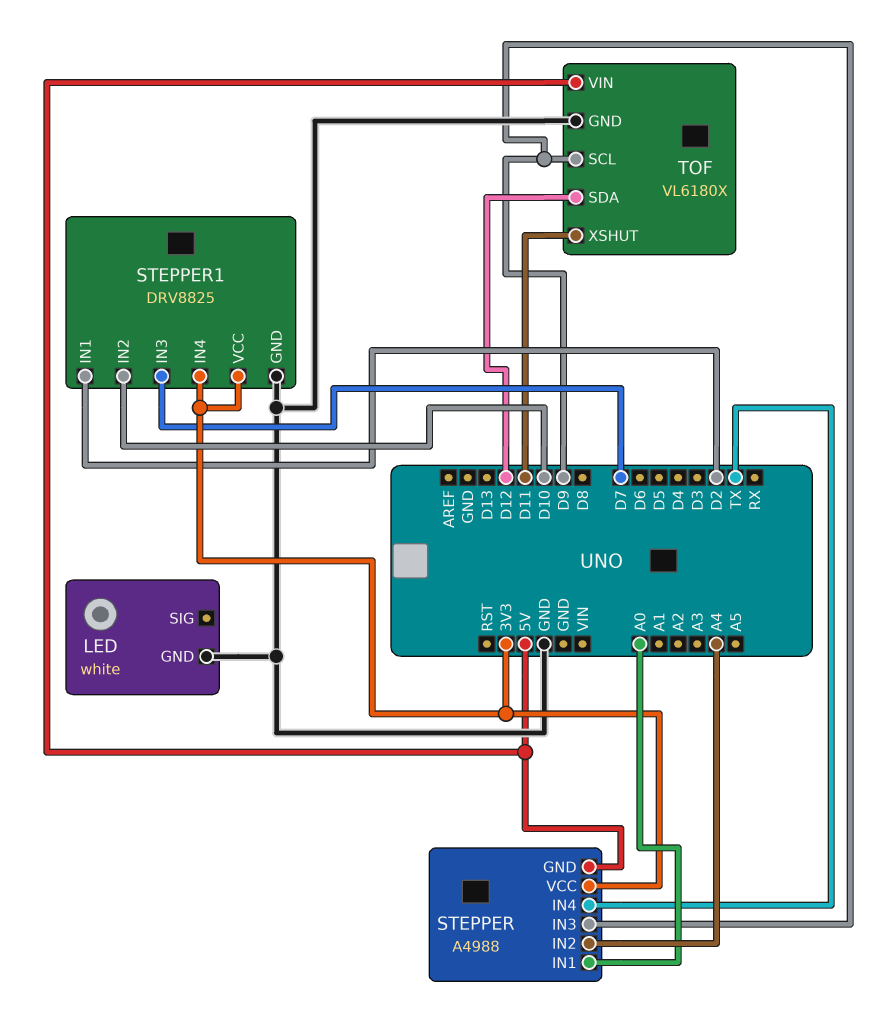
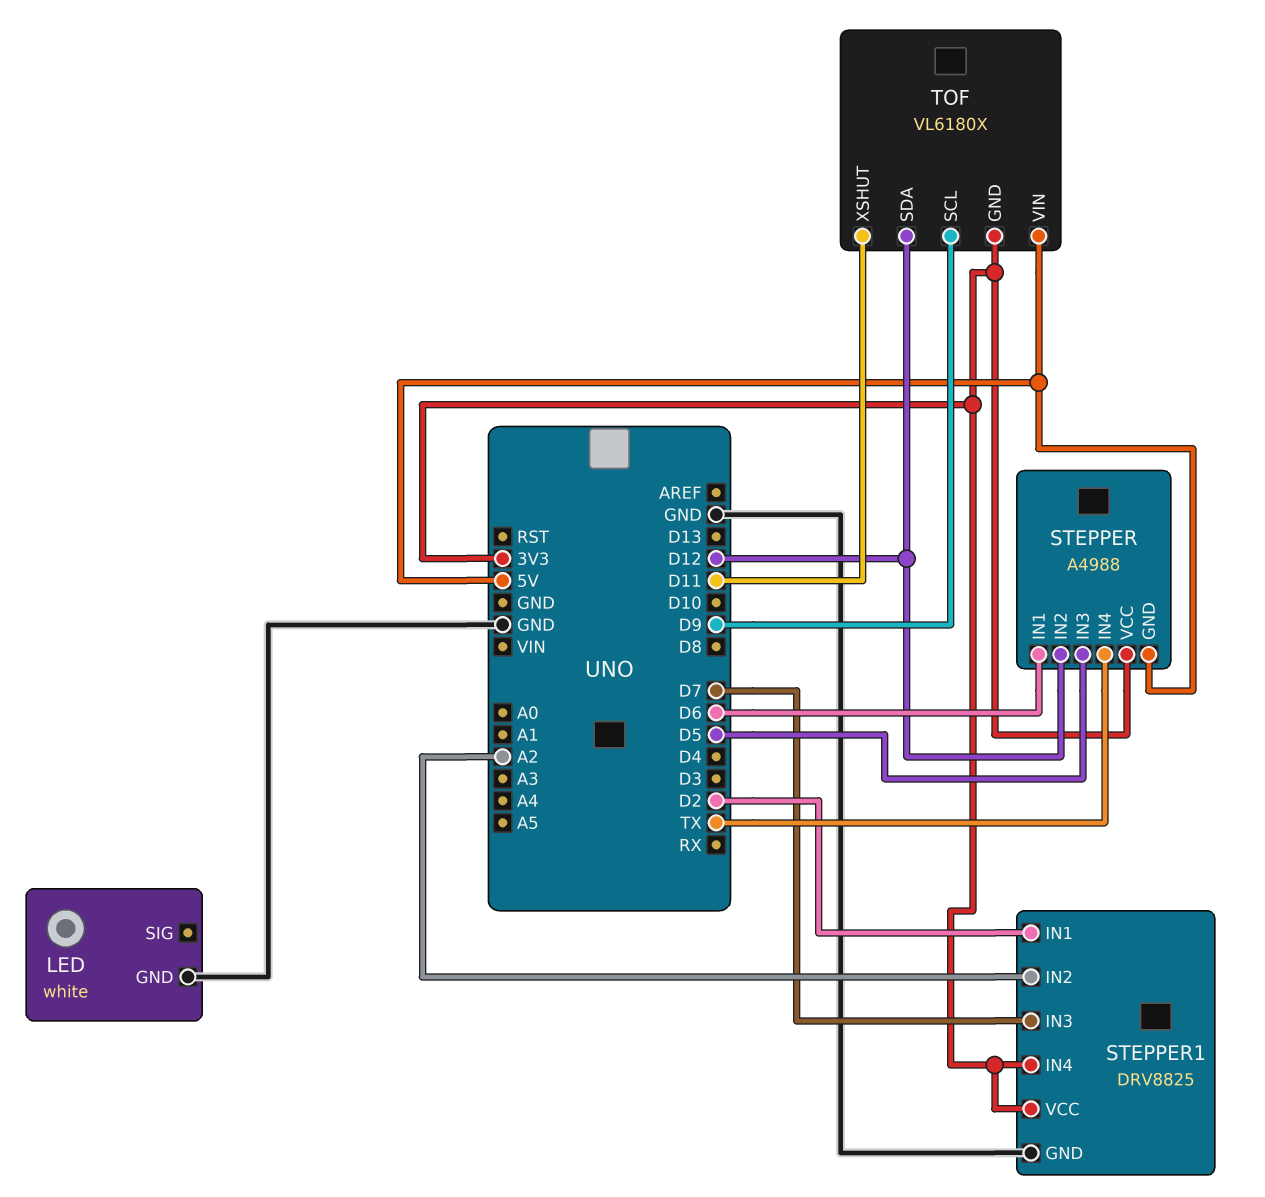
STEPPER pin IN1: A0 -> D6
STEPPER pin IN2: A4 -> D12
STEPPER pin IN3: D9 -> D5
STEPPER1 pin IN2: D10 -> A2
TOF pin GND: GND -> 3V3

